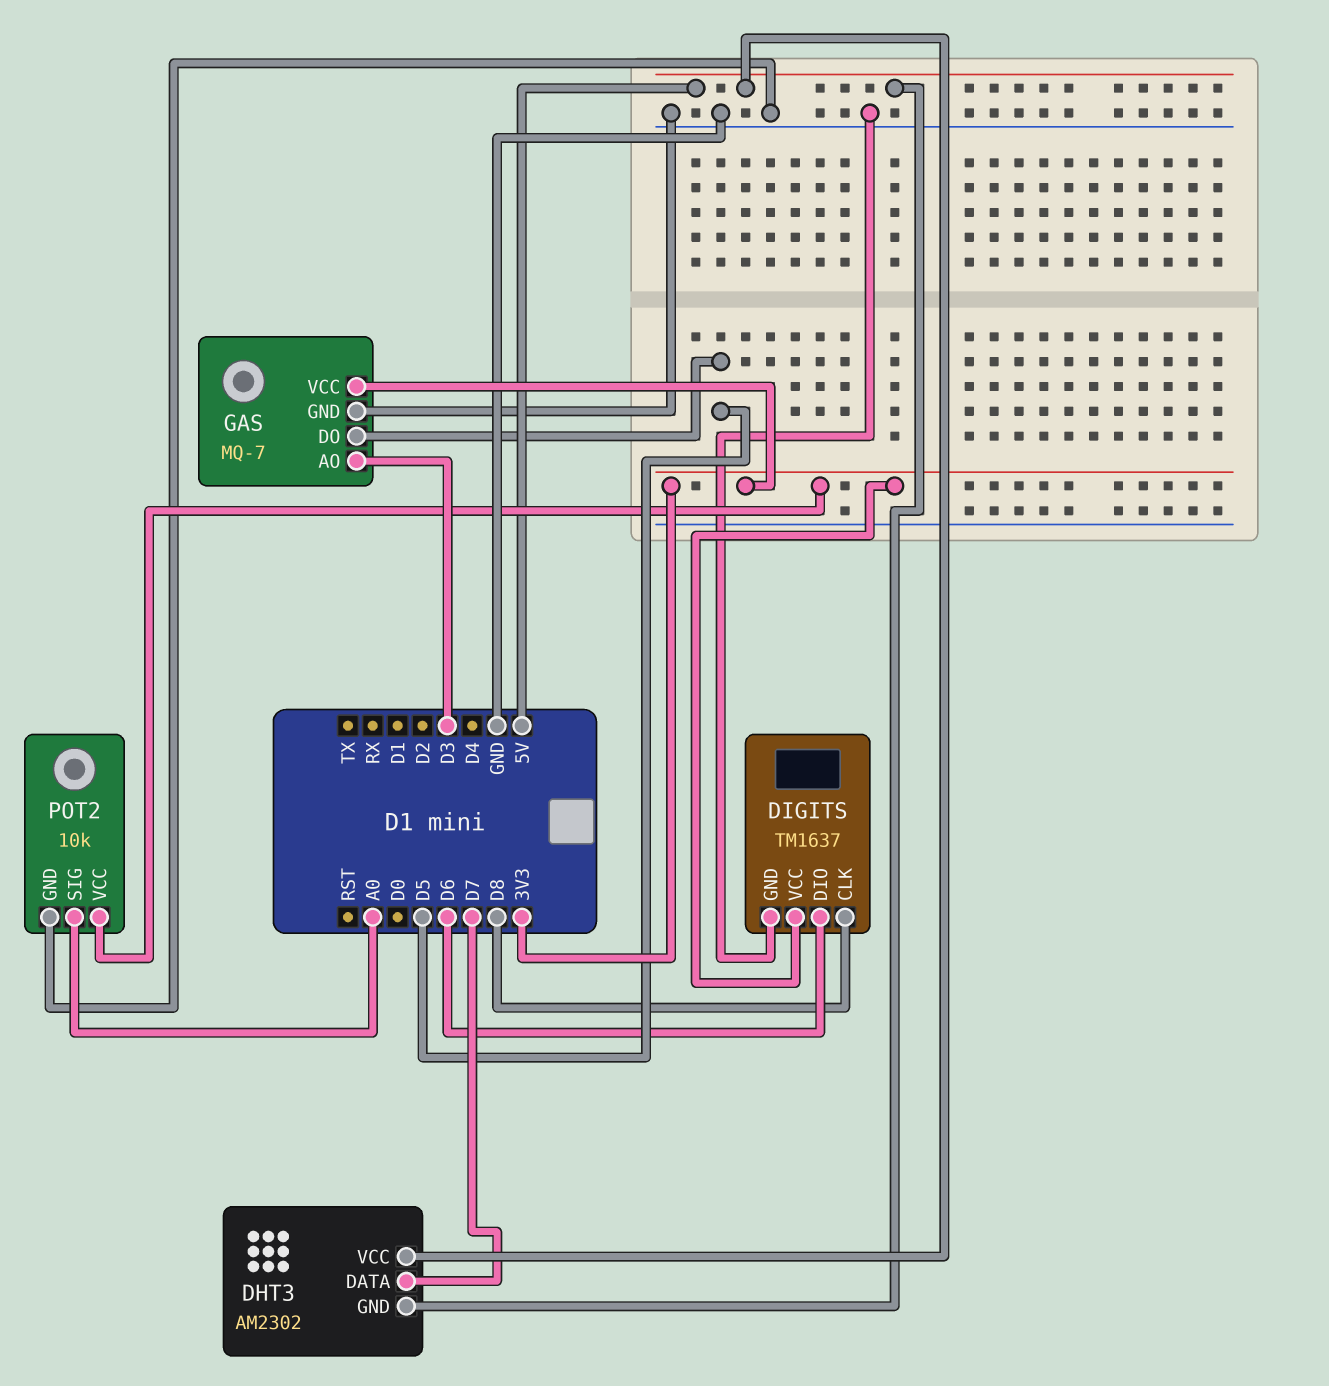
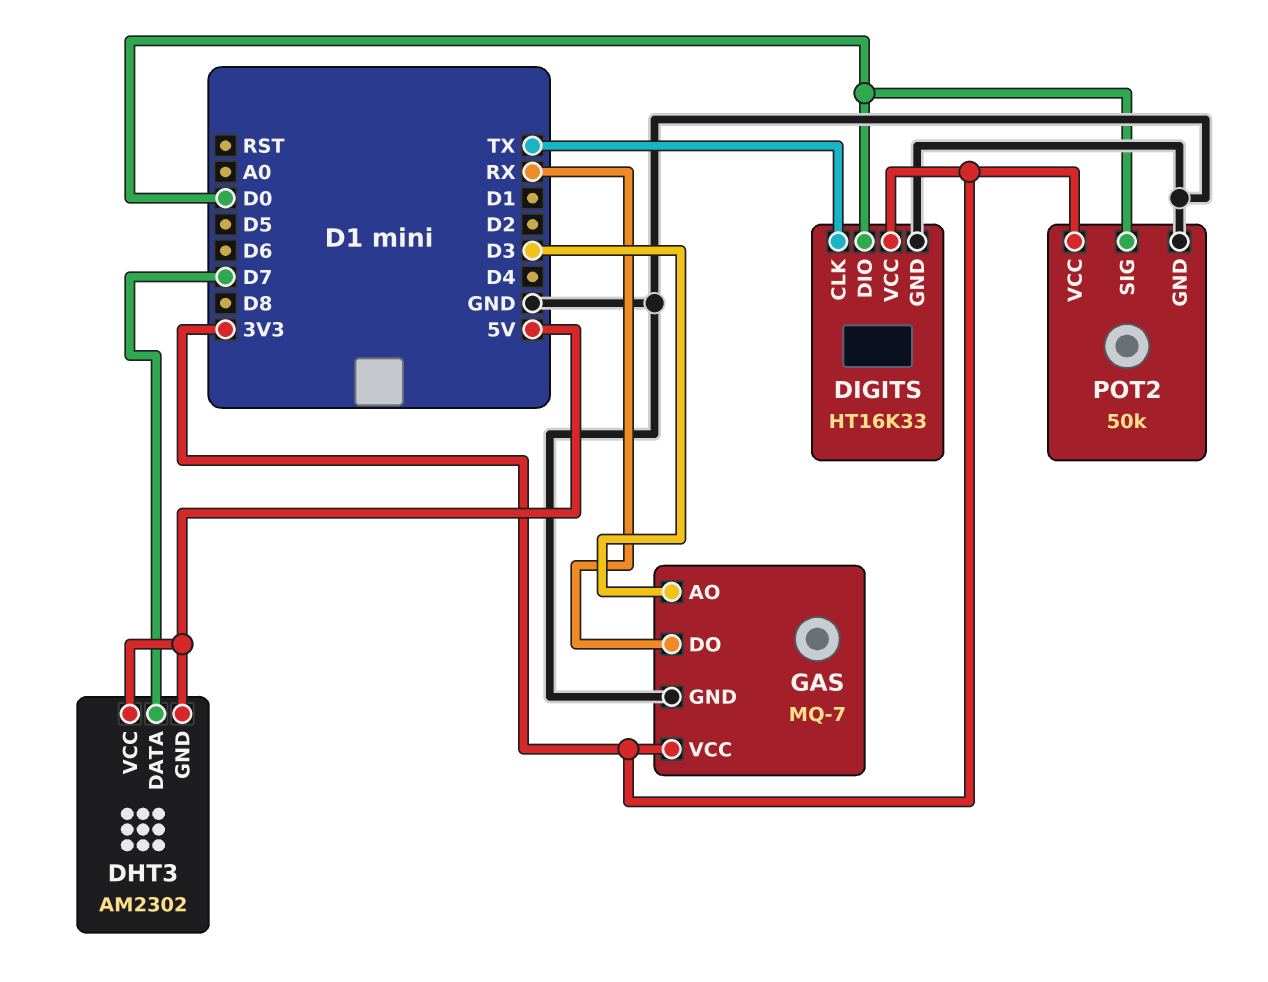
DIGITS: TM1637 -> HT16K33
DIGITS pin CLK: D8 -> TX
DIGITS pin DIO: D6 -> D0
GAS pin DO: D5 -> RX
POT2: 10k -> 50k
POT2 pin SIG: A0 -> D0

